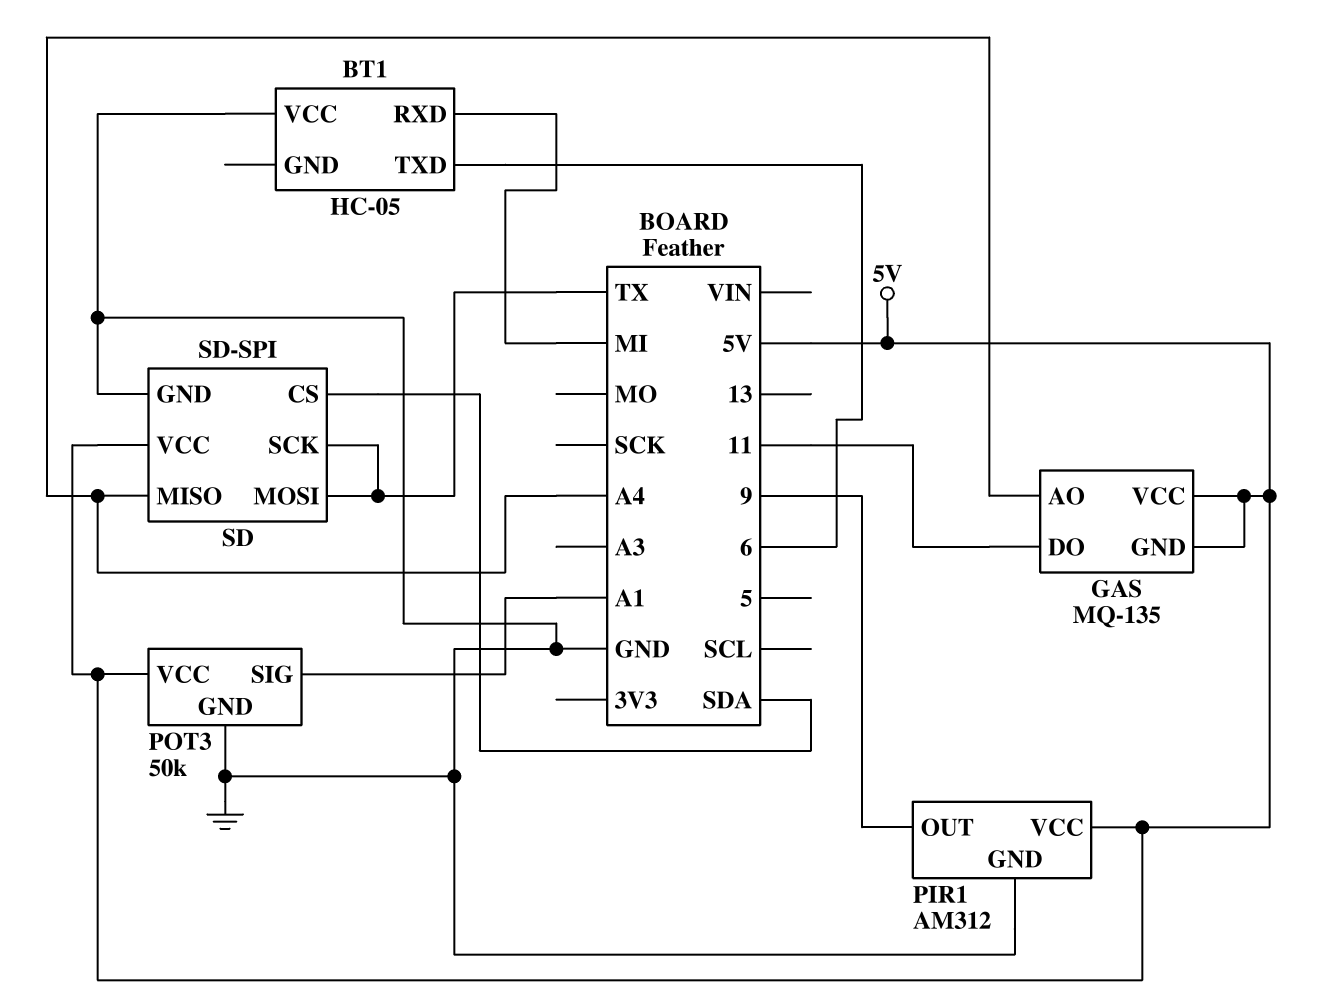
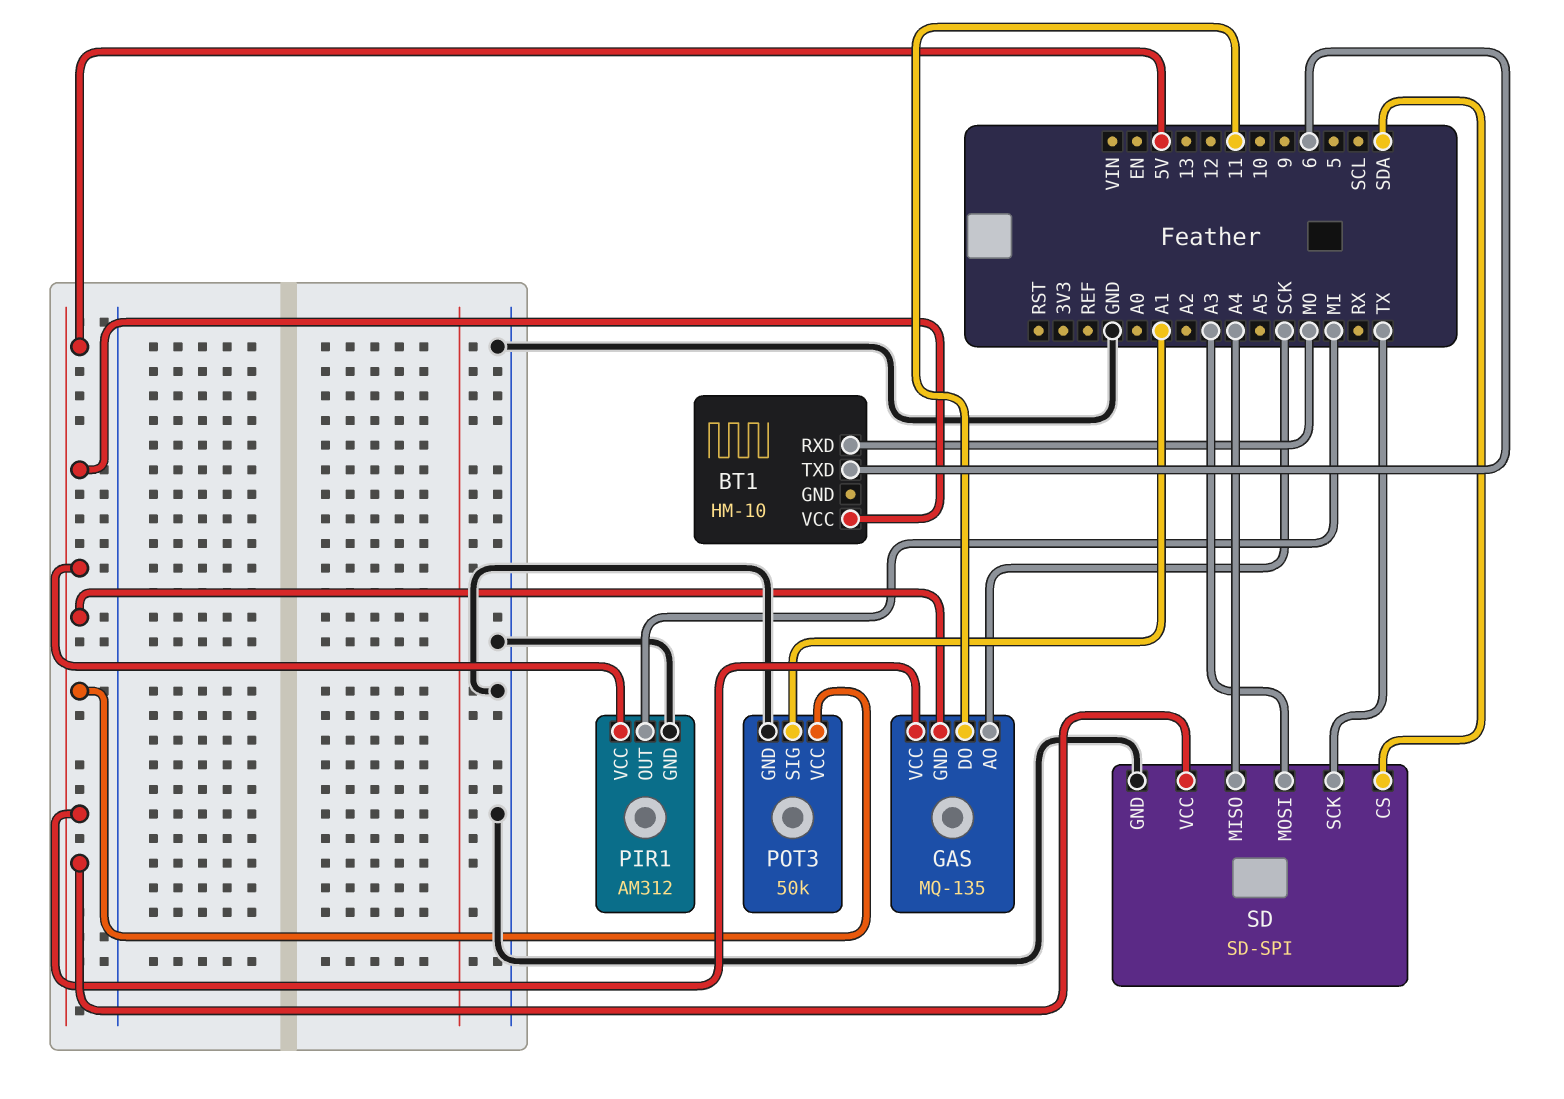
BT1: HC-05 -> HM-10
BT1 pin RXD: MI -> MO
BT1 pin VCC: GND -> 5V
GAS pin AO: A4 -> SCK
PIR1 pin OUT: 9 -> MI
SD pin MOSI: TX -> A3

